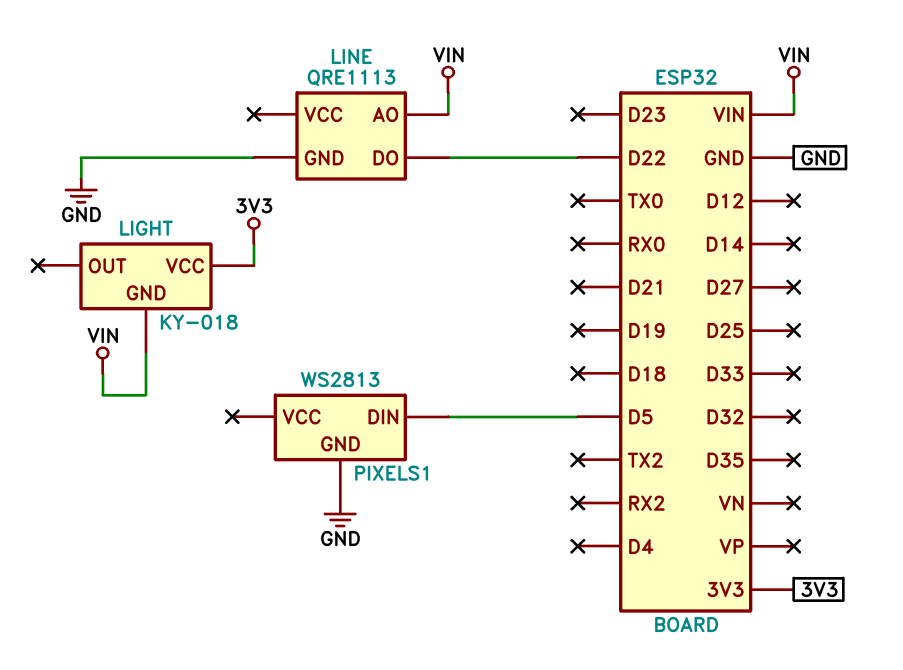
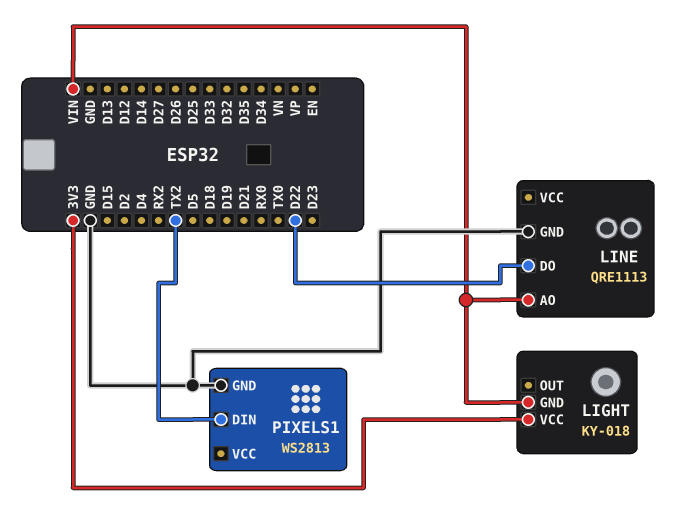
PIXELS1 pin DIN: D5 -> TX2

